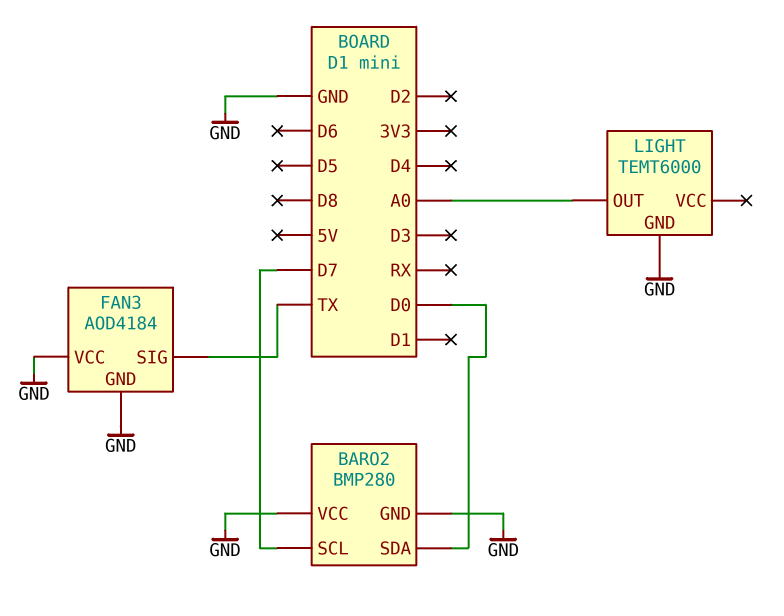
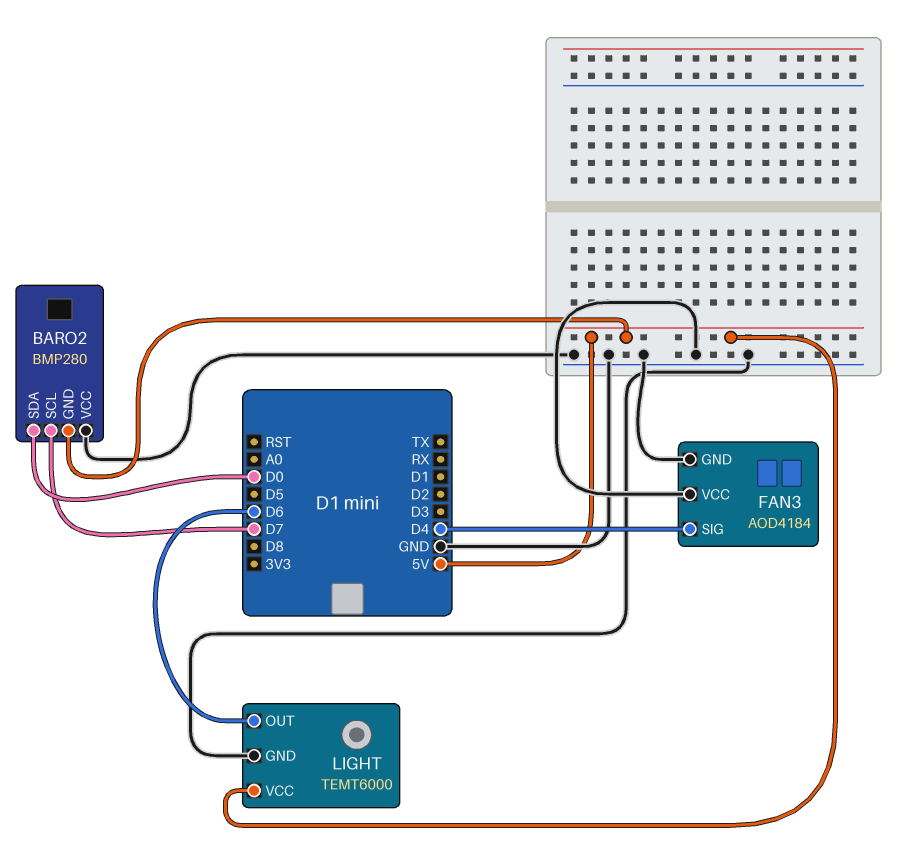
BARO2 pin GND: GND -> 5V
FAN3 pin SIG: TX -> D4
LIGHT pin OUT: A0 -> D6
LIGHT pin VCC: none -> 5V

